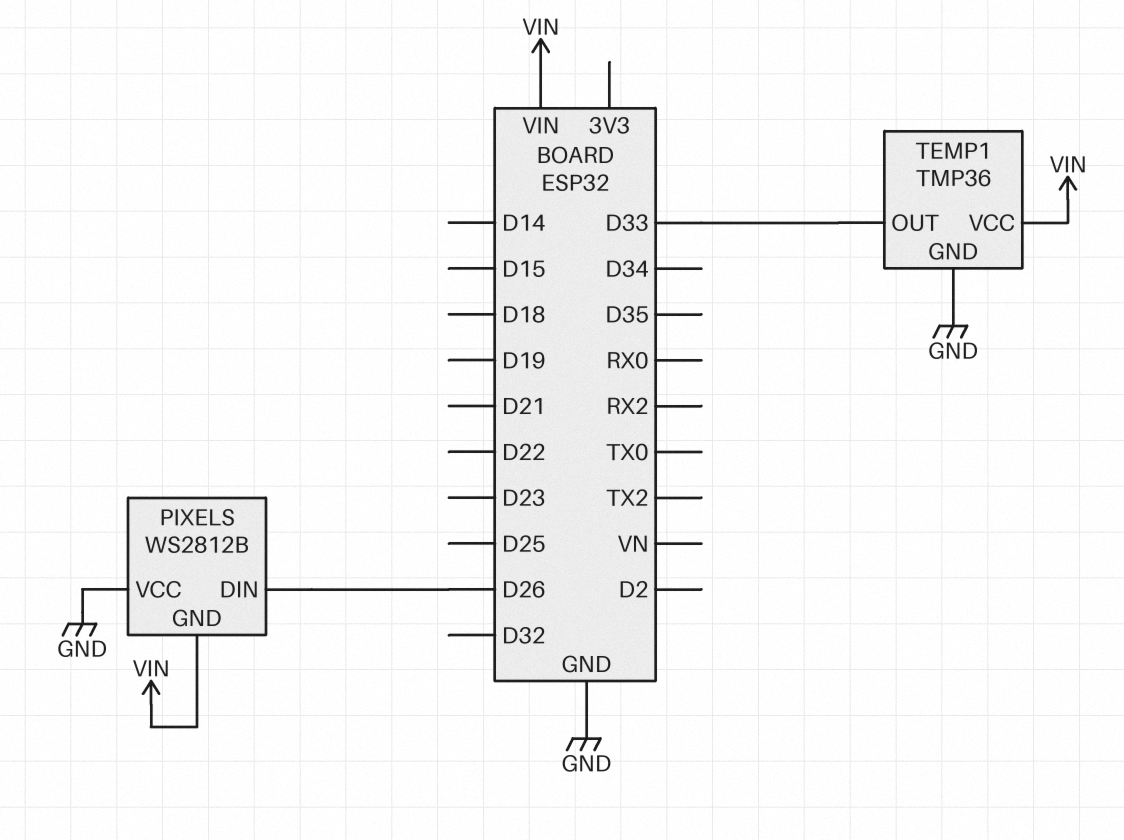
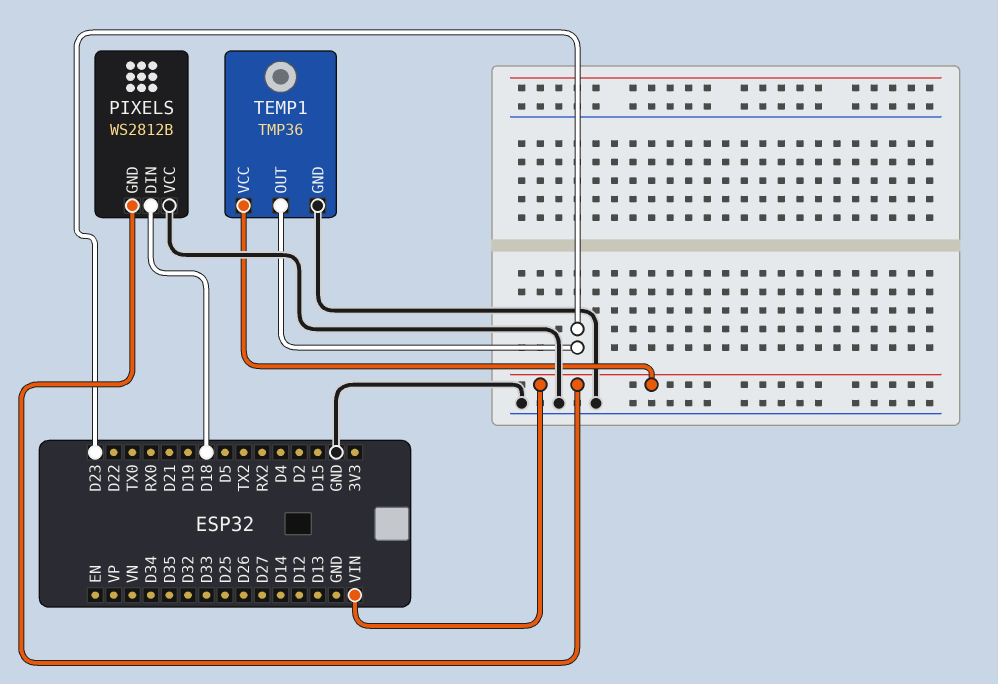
PIXELS pin DIN: D26 -> D18
TEMP1 pin OUT: D33 -> D23

